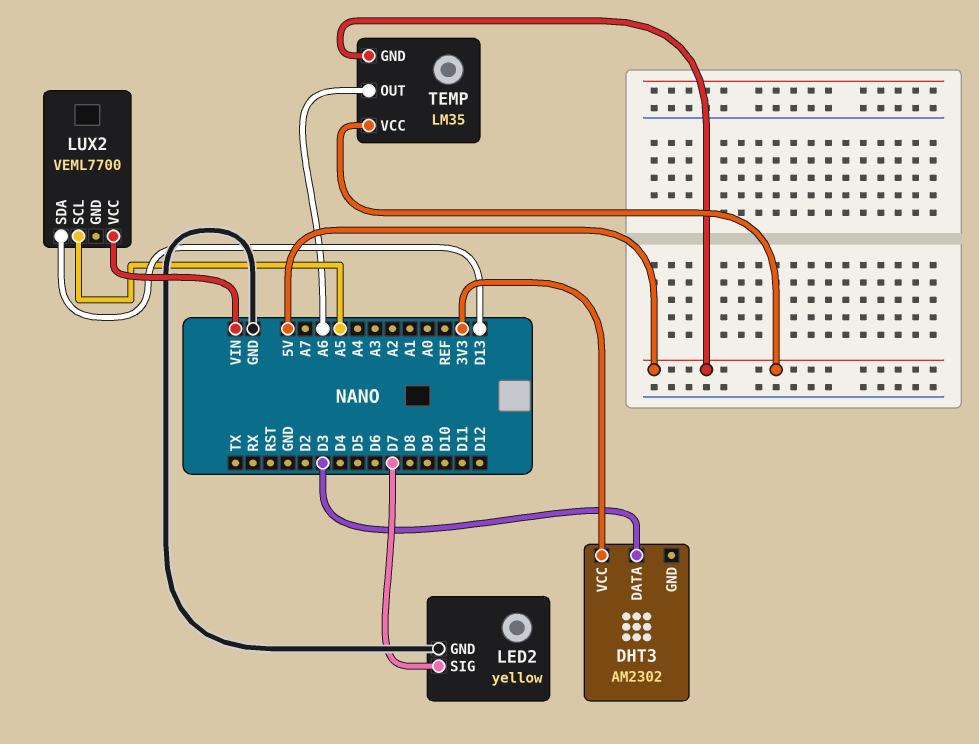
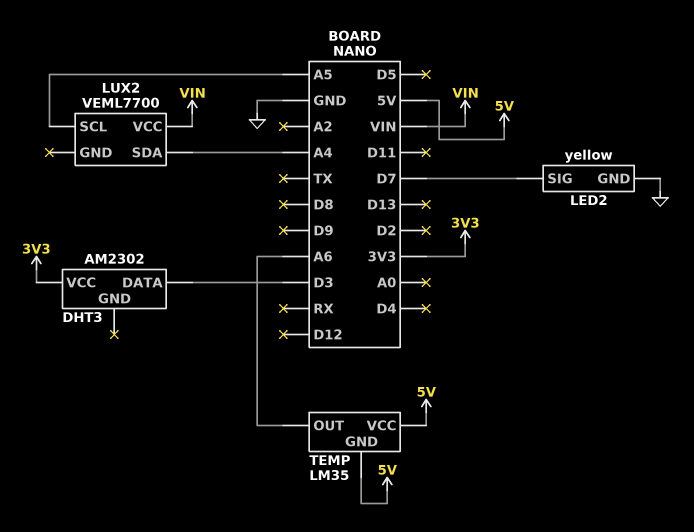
LUX2 pin SDA: D13 -> A4

